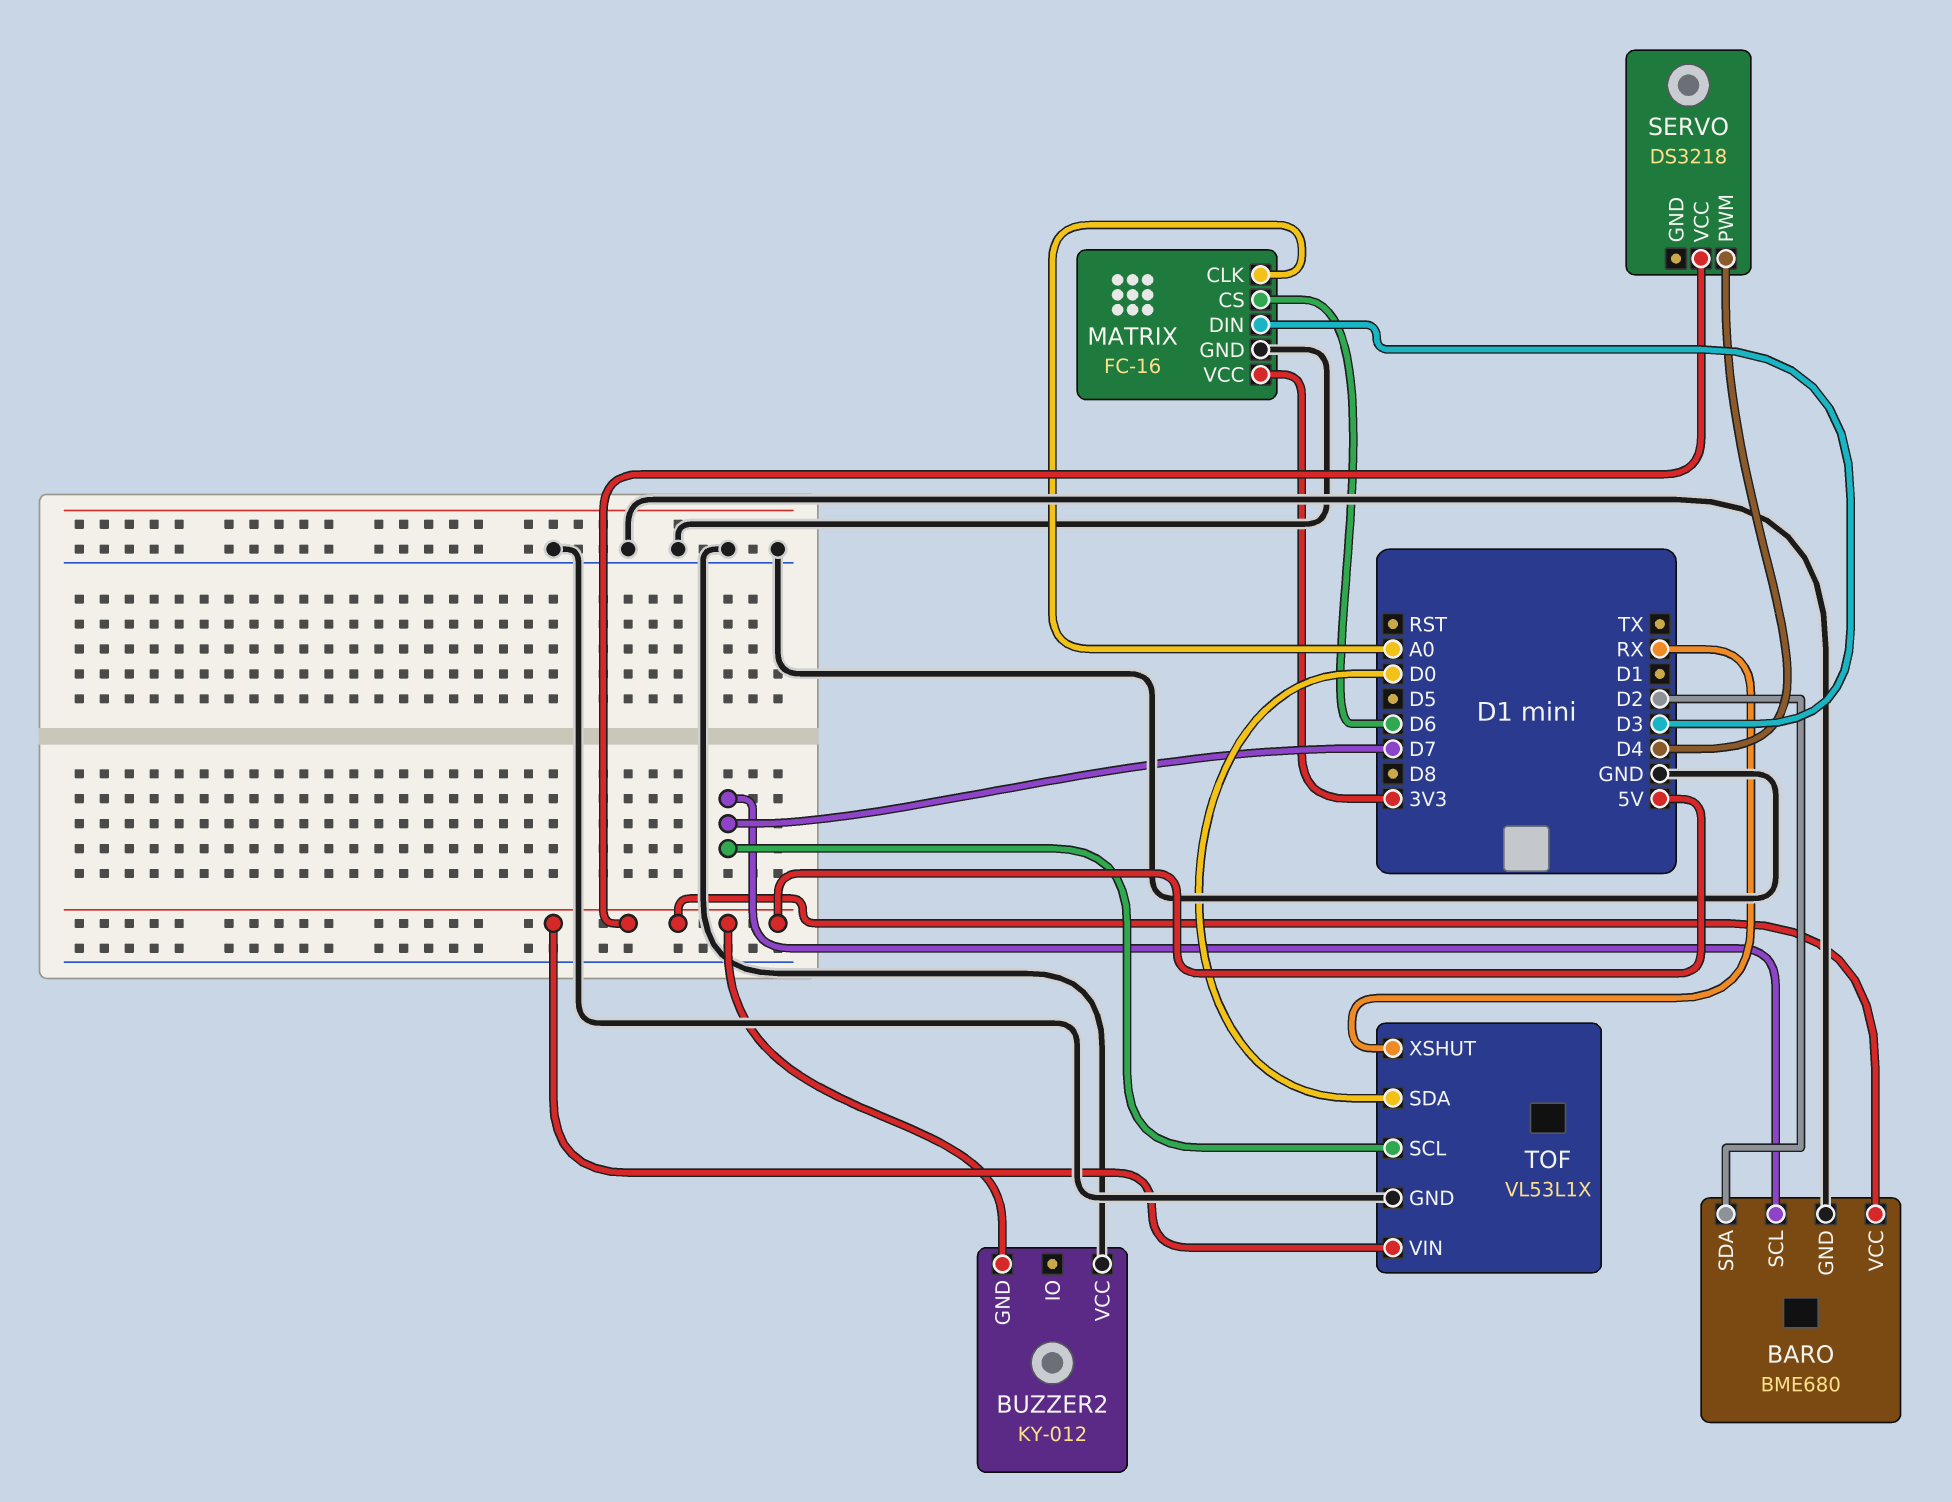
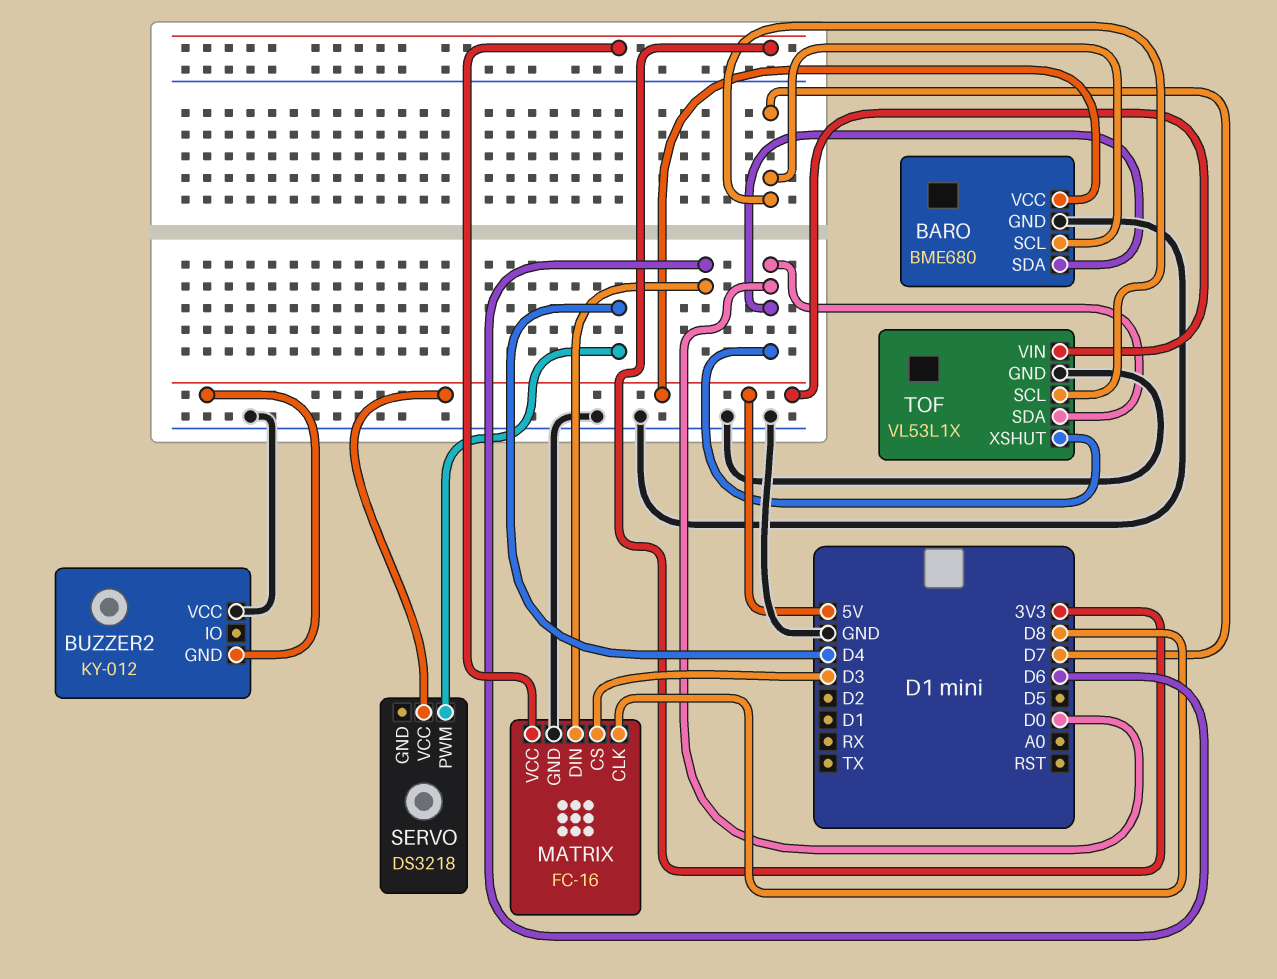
BARO pin SDA: D2 -> D0
MATRIX pin CLK: A0 -> D8
MATRIX pin CS: D6 -> D3
MATRIX pin DIN: D3 -> D6
TOF pin XSHUT: RX -> D0

